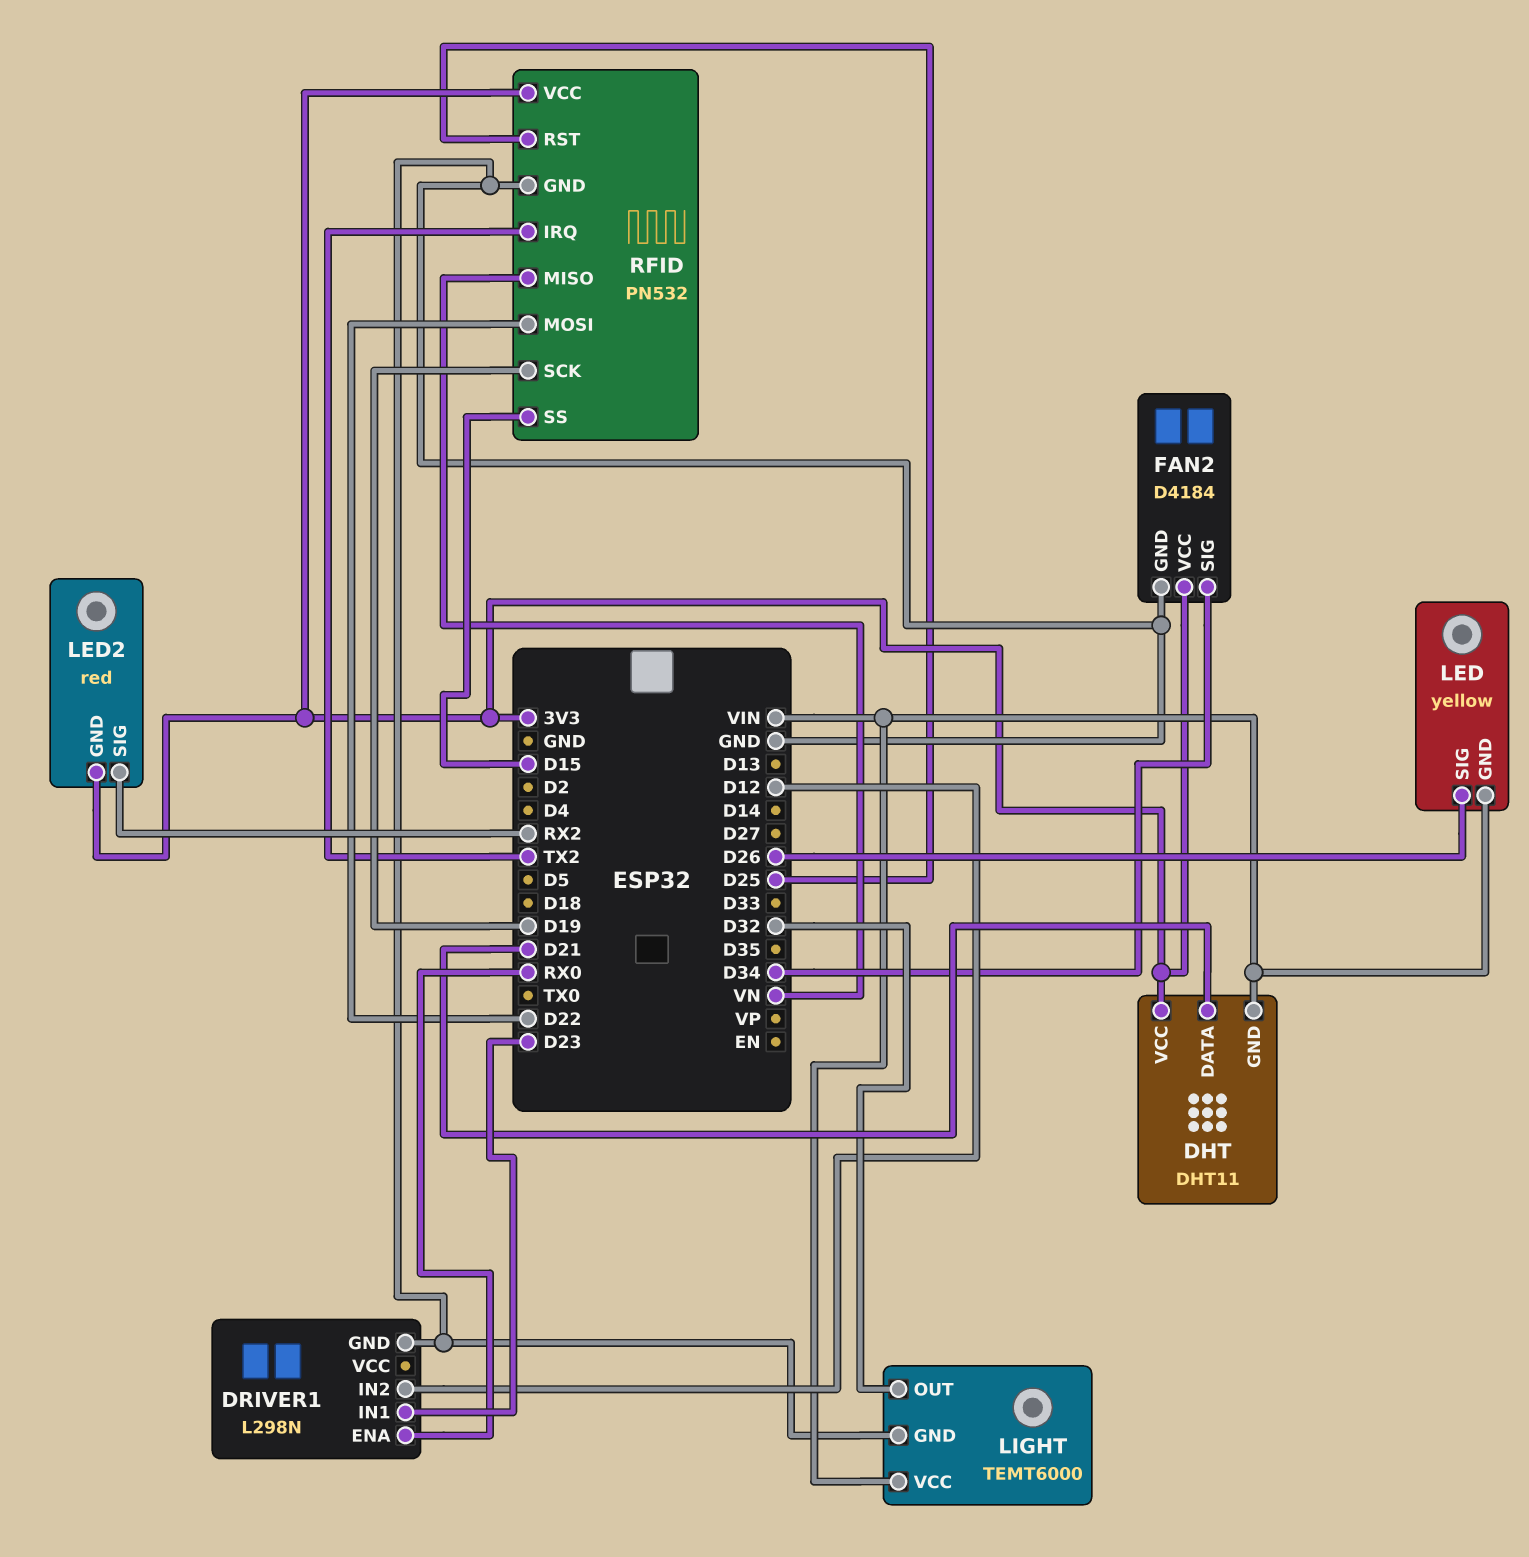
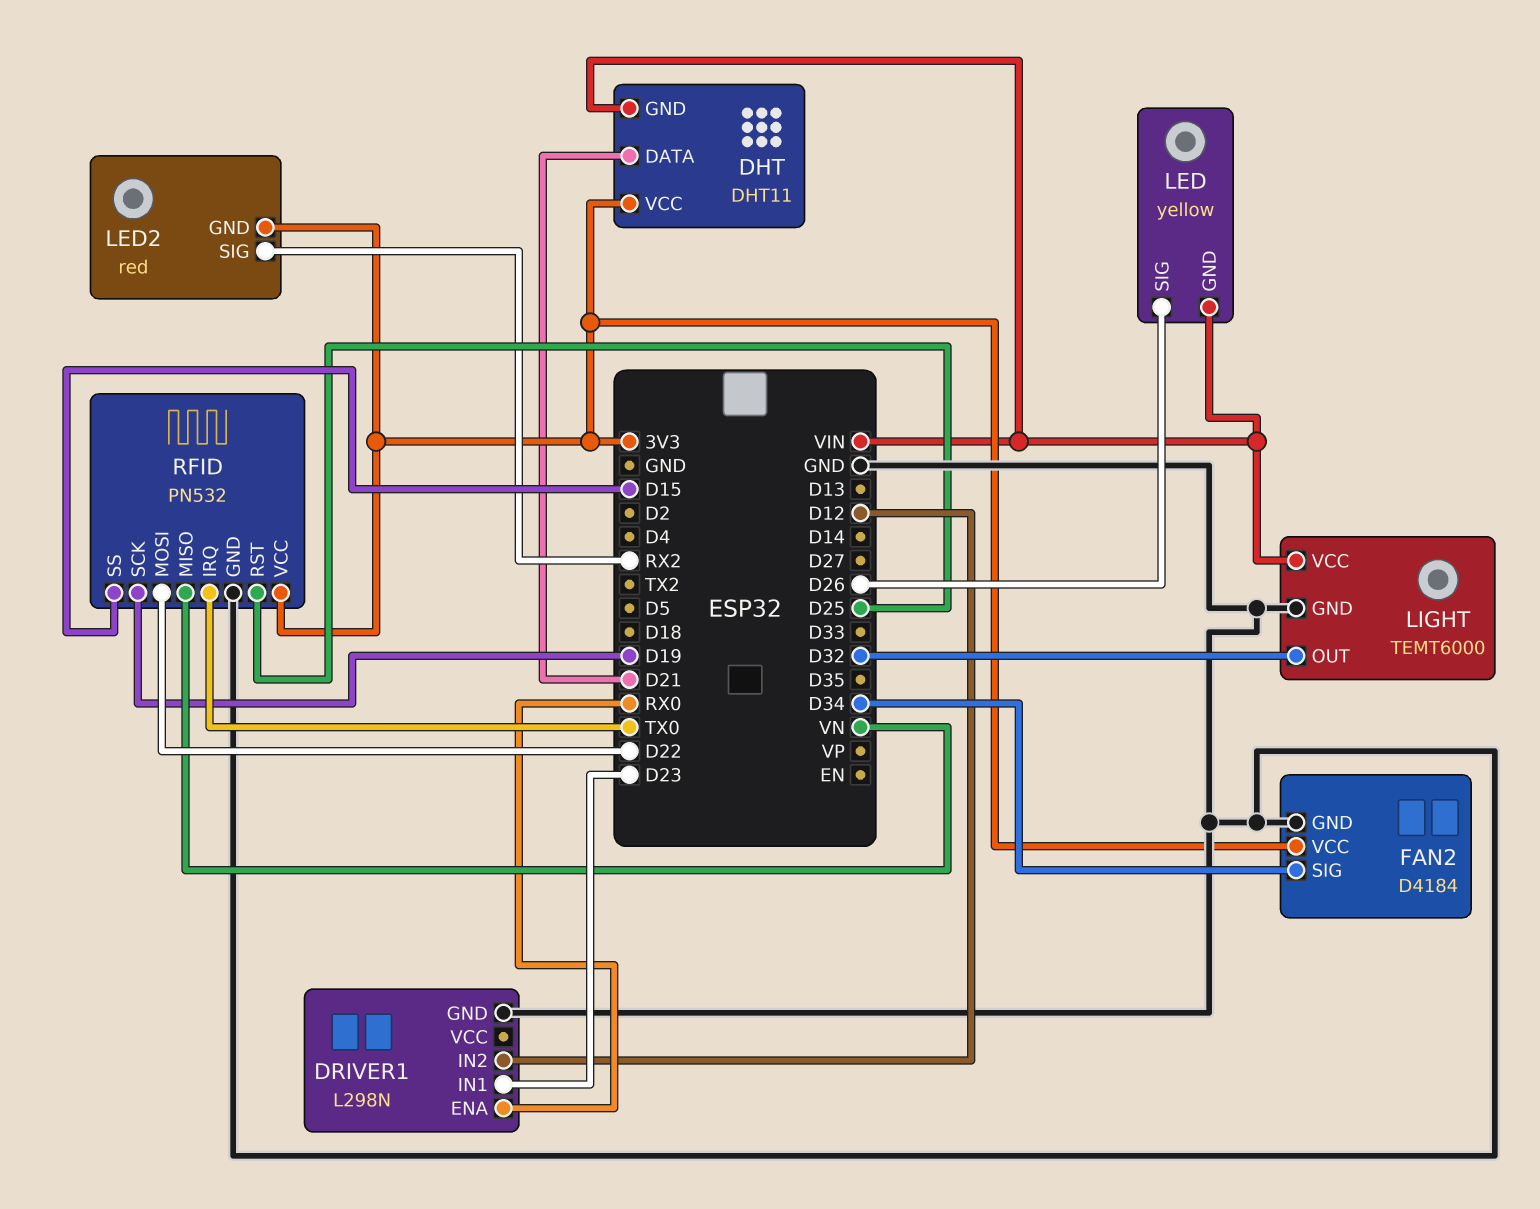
RFID pin IRQ: TX2 -> TX0

